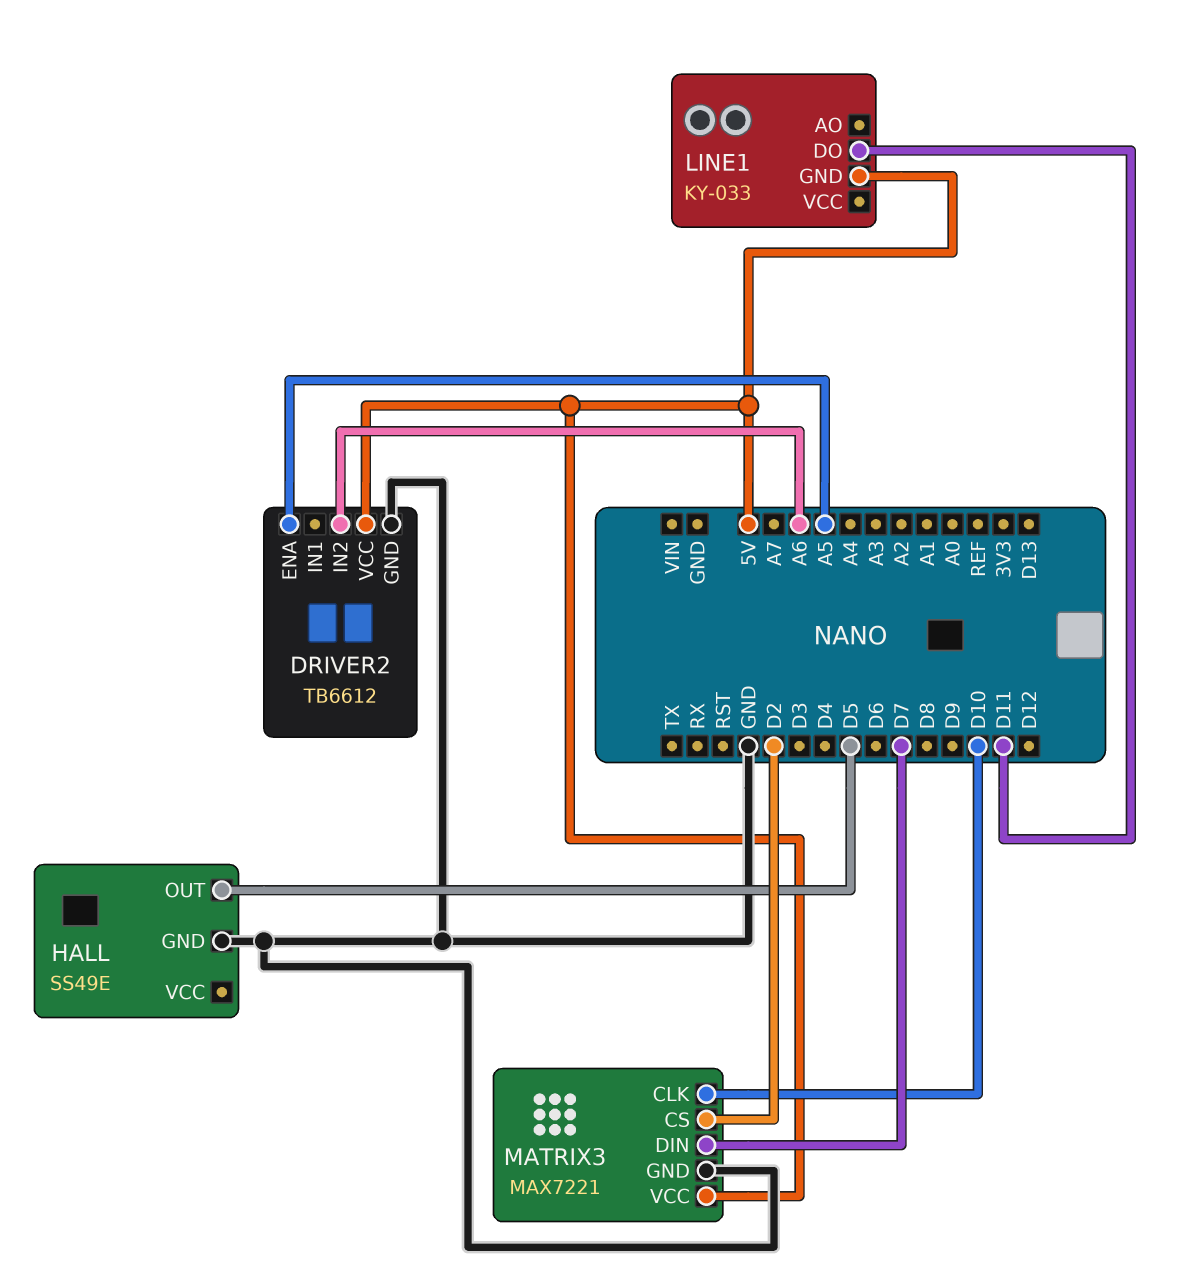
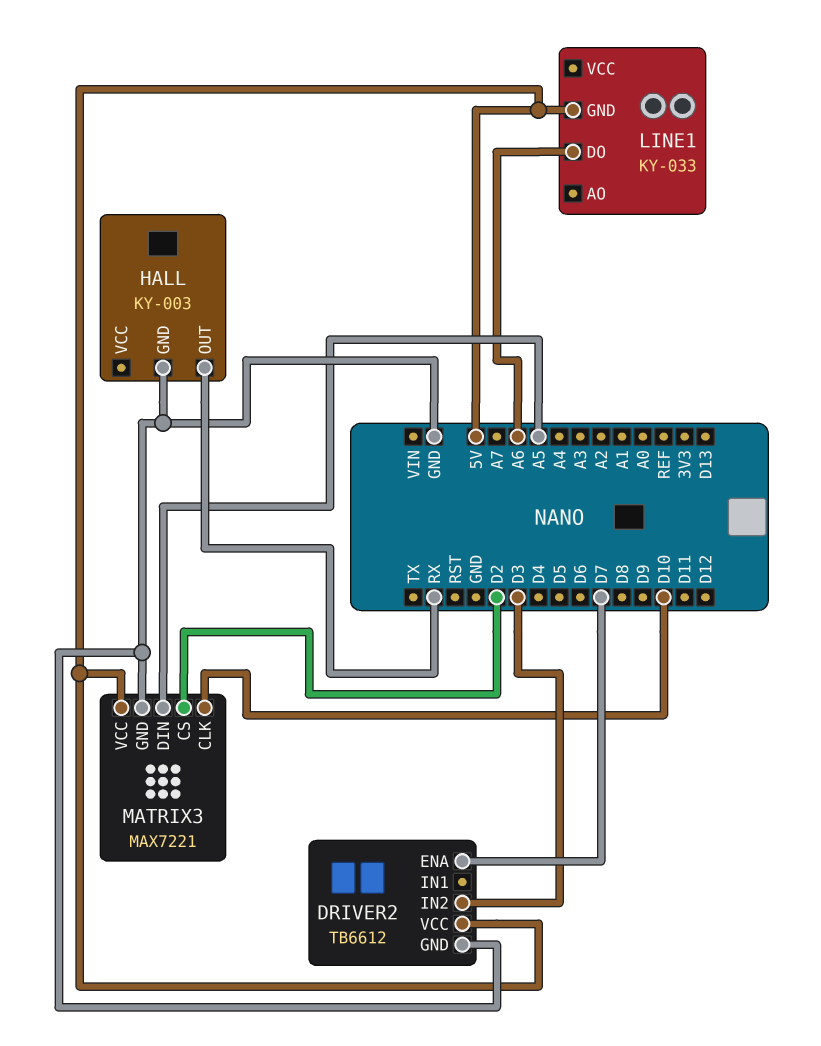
DRIVER2 pin ENA: A5 -> D7
DRIVER2 pin IN2: A6 -> D3
HALL: SS49E -> KY-003
HALL pin OUT: D5 -> RX
LINE1 pin DO: D11 -> A6
MATRIX3 pin DIN: D7 -> A5

